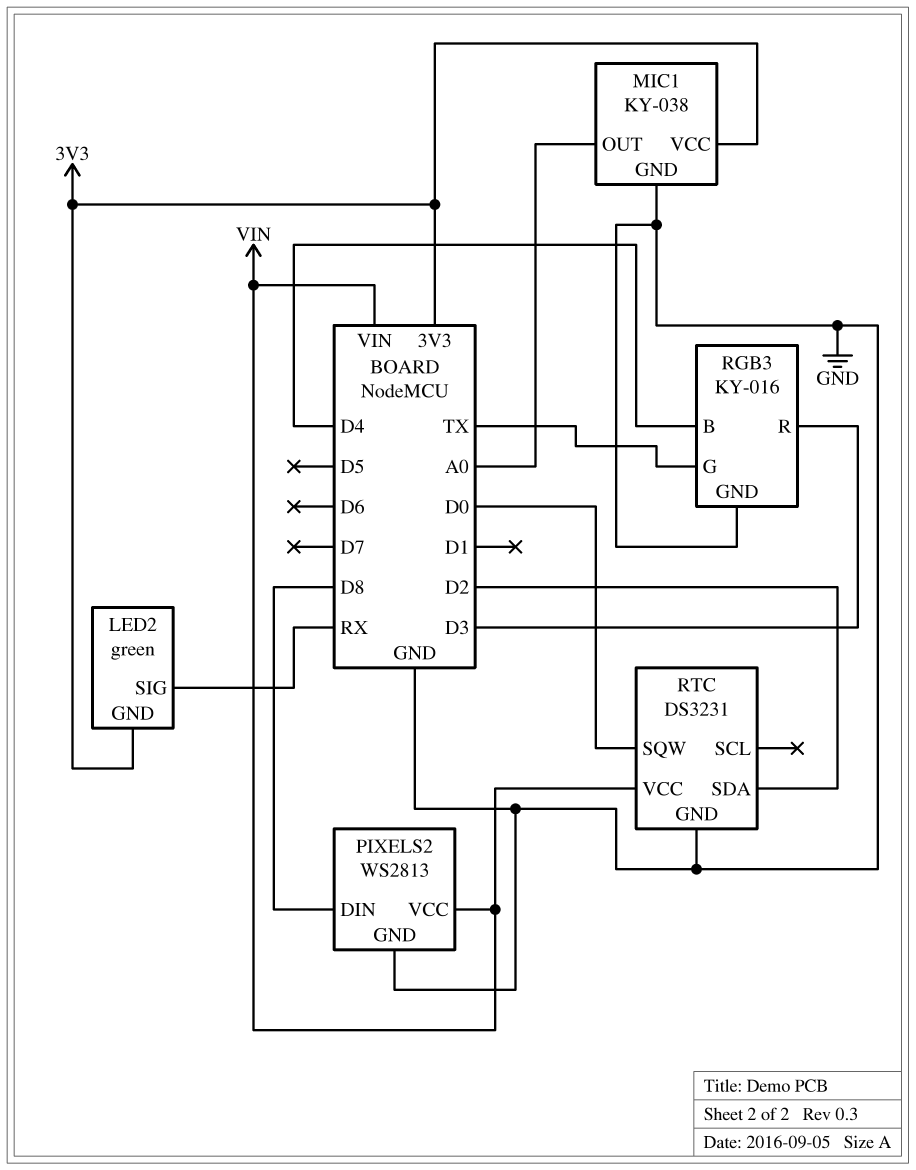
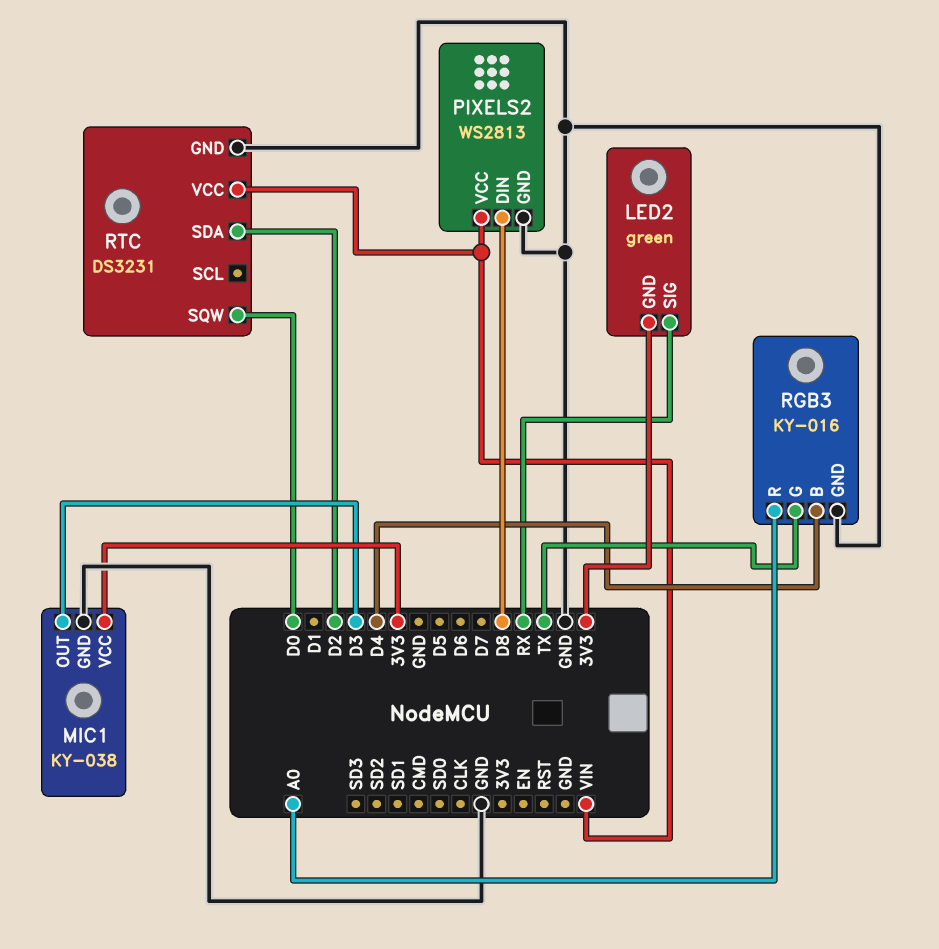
MIC1 pin OUT: A0 -> D3
RGB3 pin R: D3 -> A0

